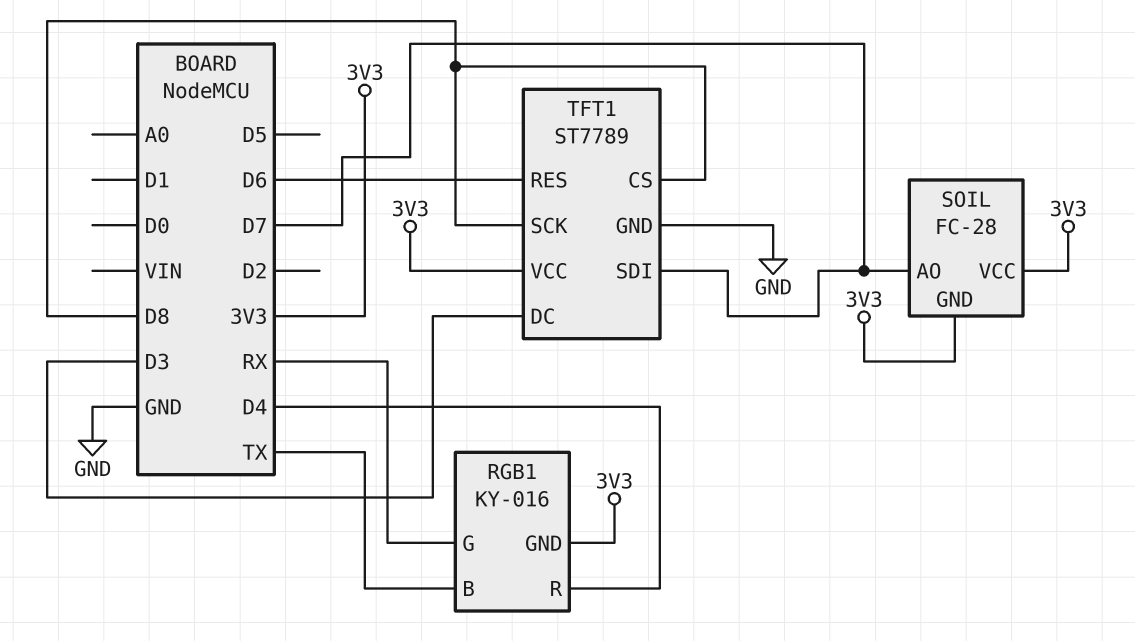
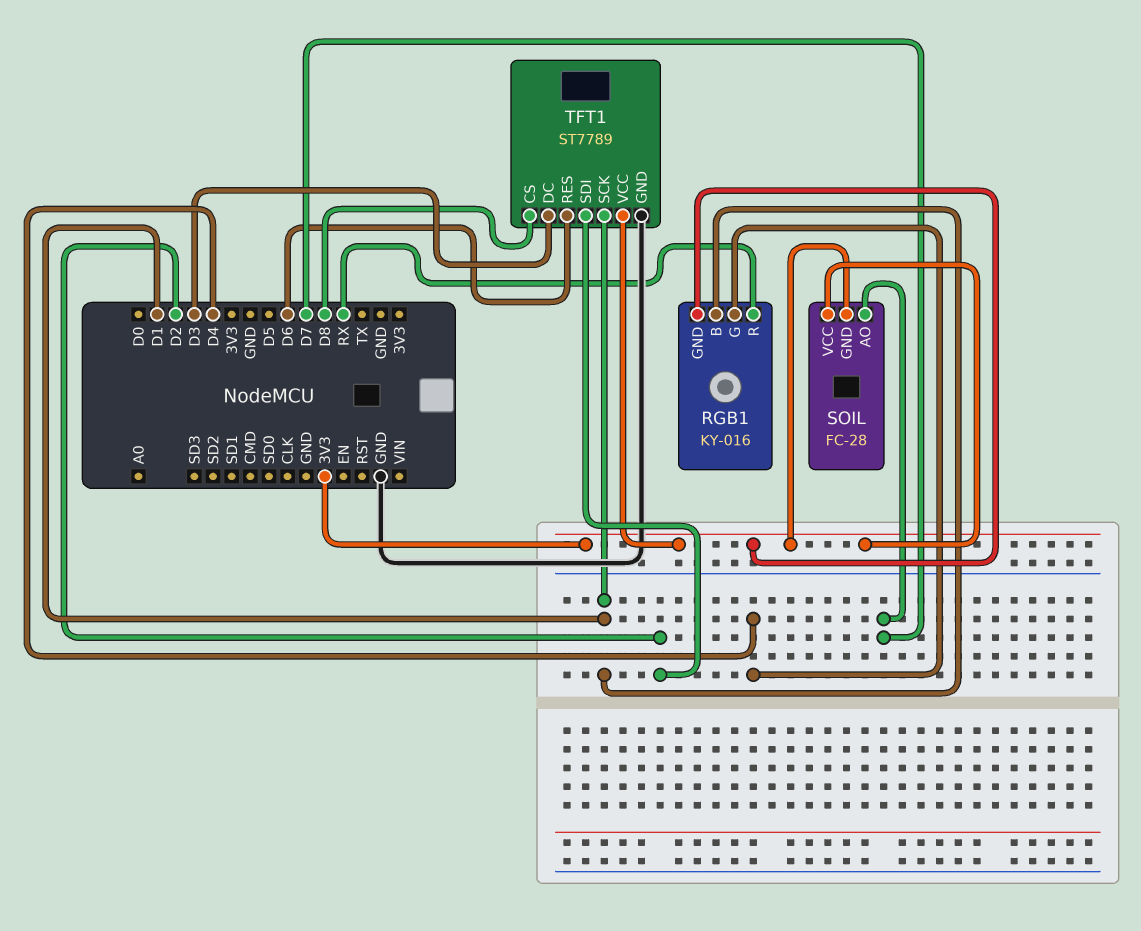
RGB1 pin B: TX -> D1
RGB1 pin G: RX -> D4
RGB1 pin R: D4 -> RX
TFT1 pin SCK: D8 -> D1
TFT1 pin SDI: D7 -> D2

